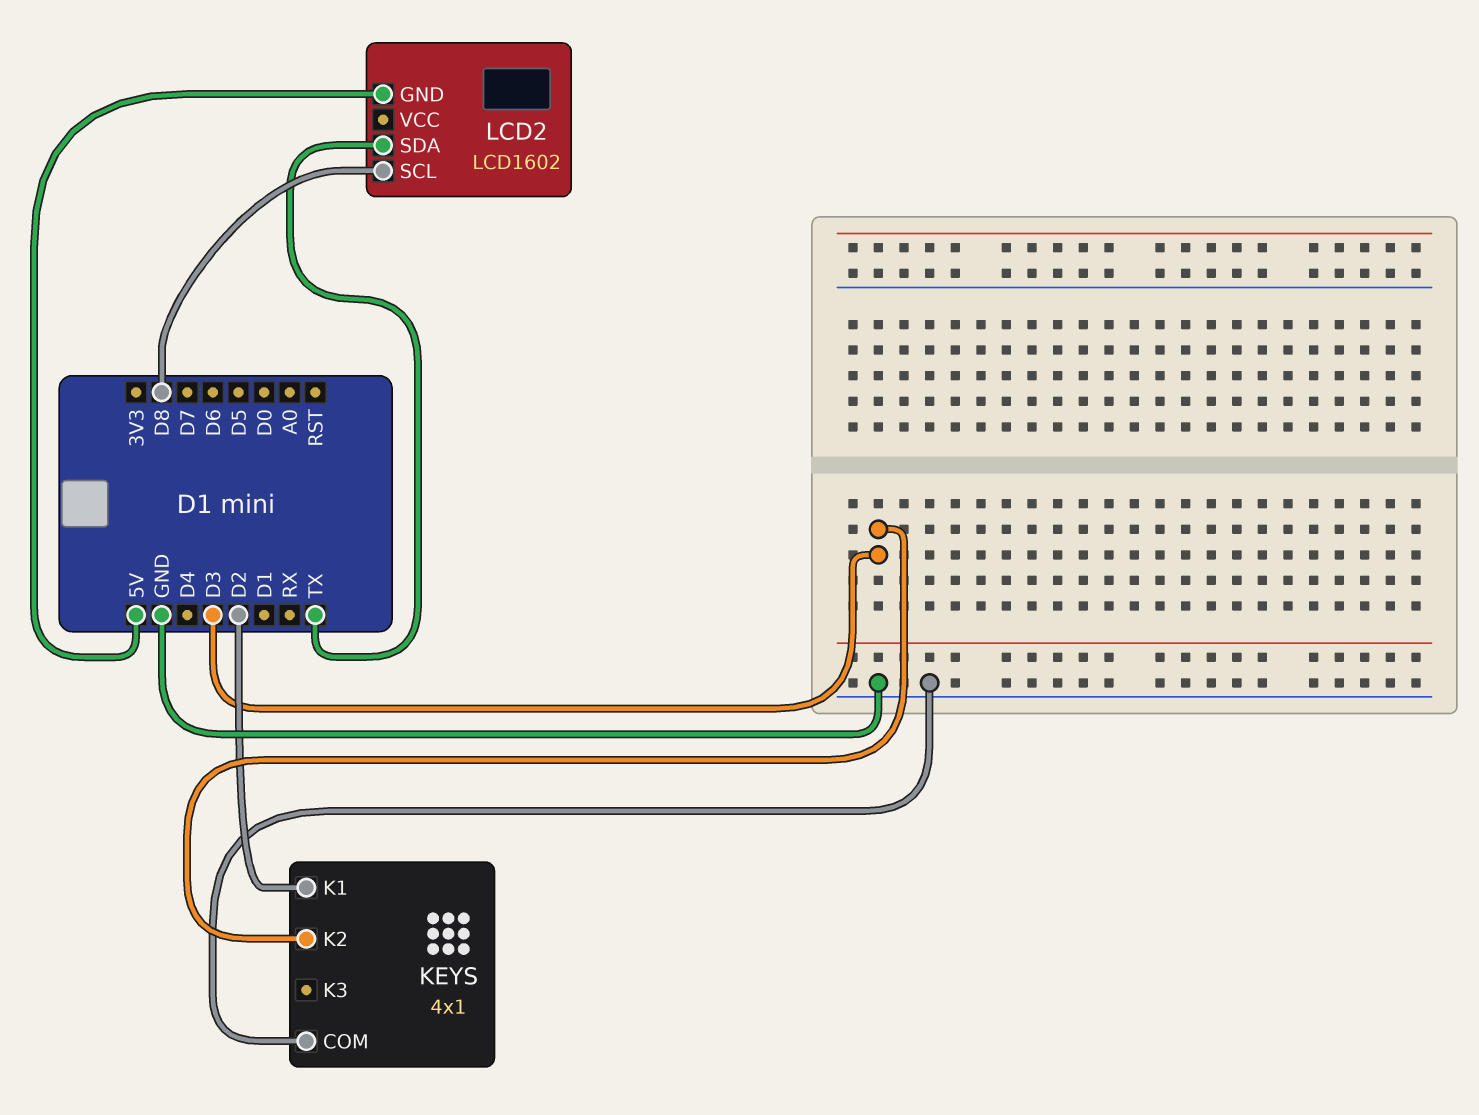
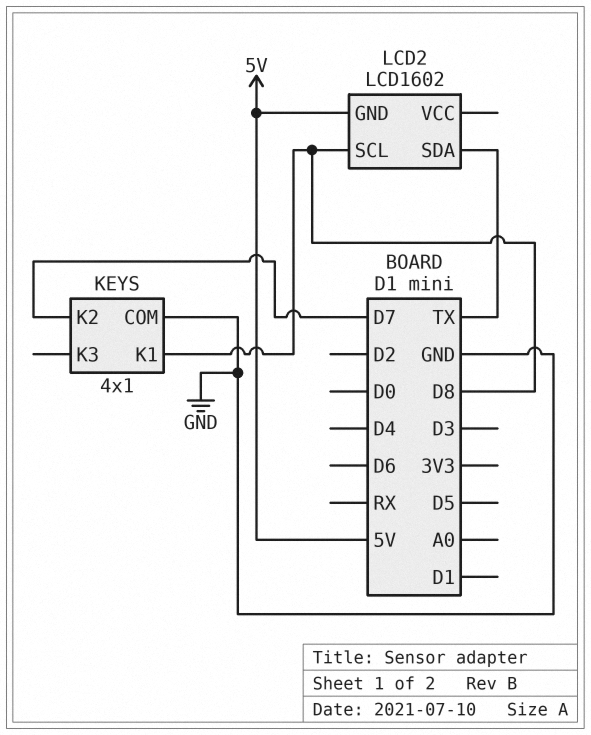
KEYS pin K1: D2 -> D8
KEYS pin K2: D3 -> D7

